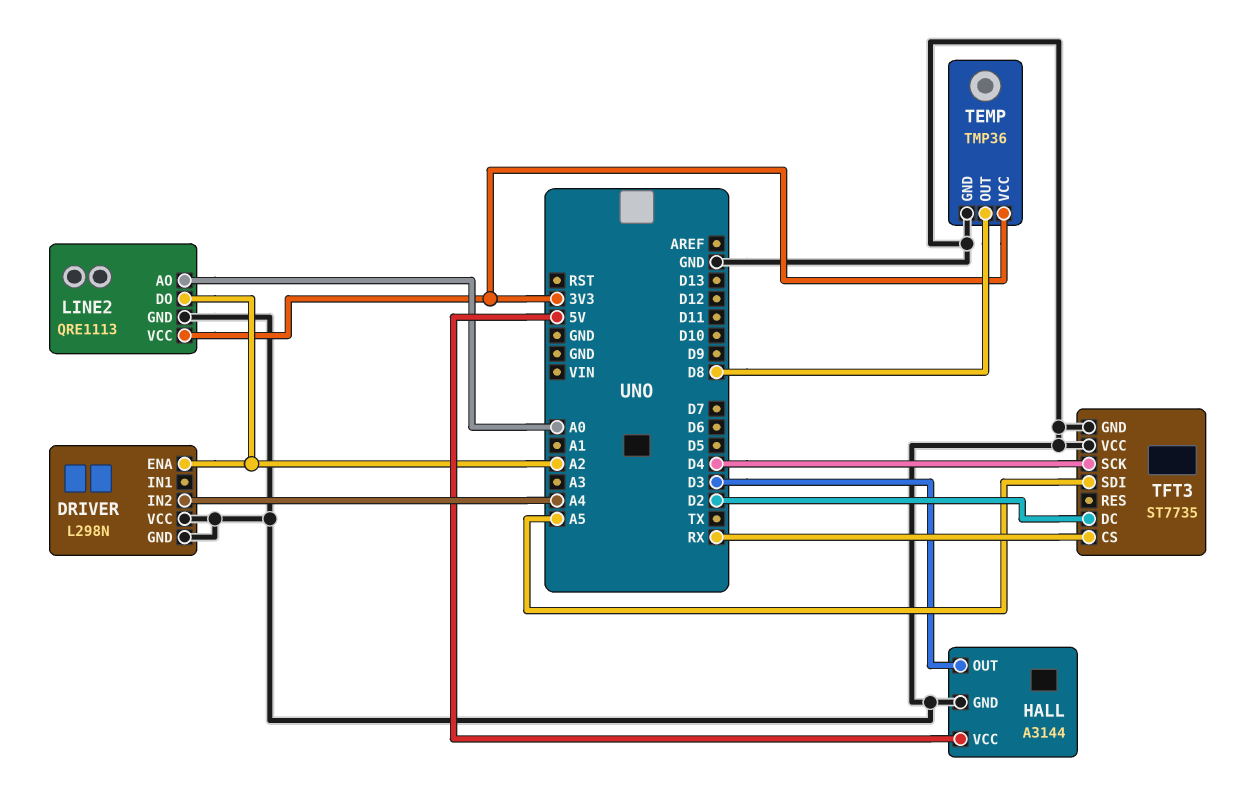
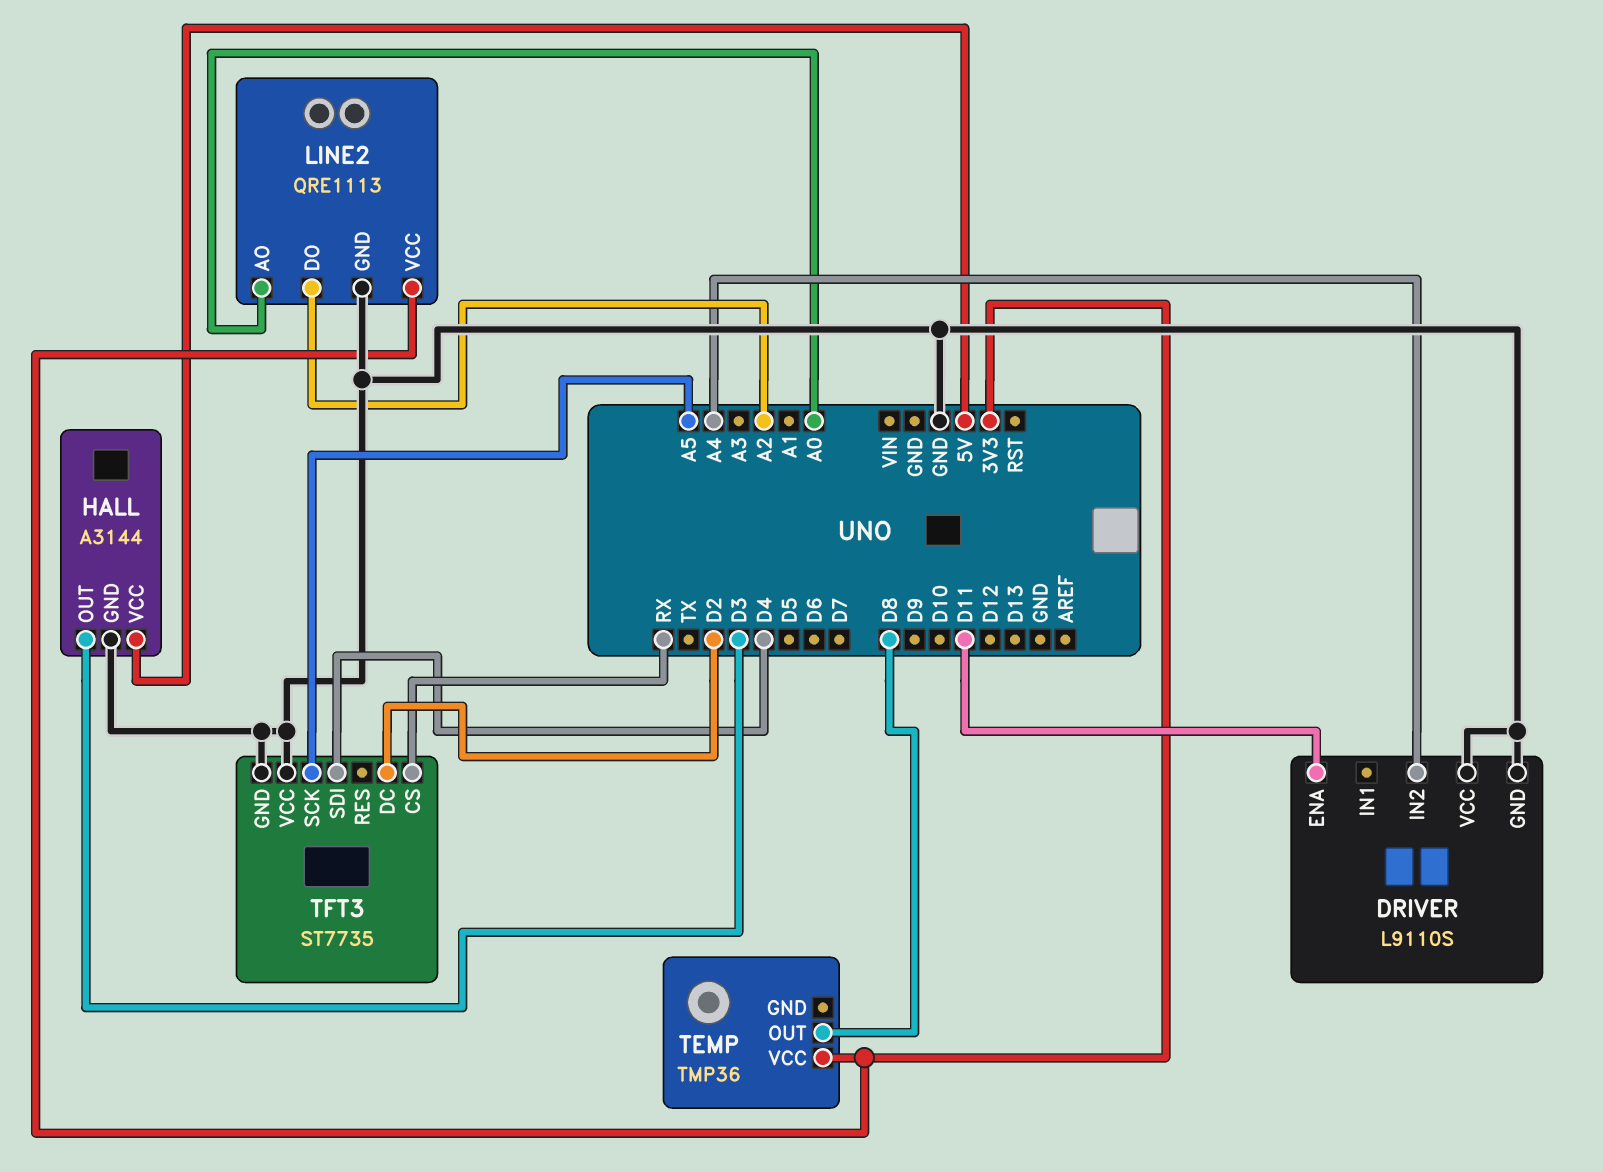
DRIVER: L298N -> L9110S
DRIVER pin ENA: A2 -> D11
TEMP pin GND: GND -> none
TFT3 pin SCK: D4 -> A5
TFT3 pin SDI: A5 -> D4

